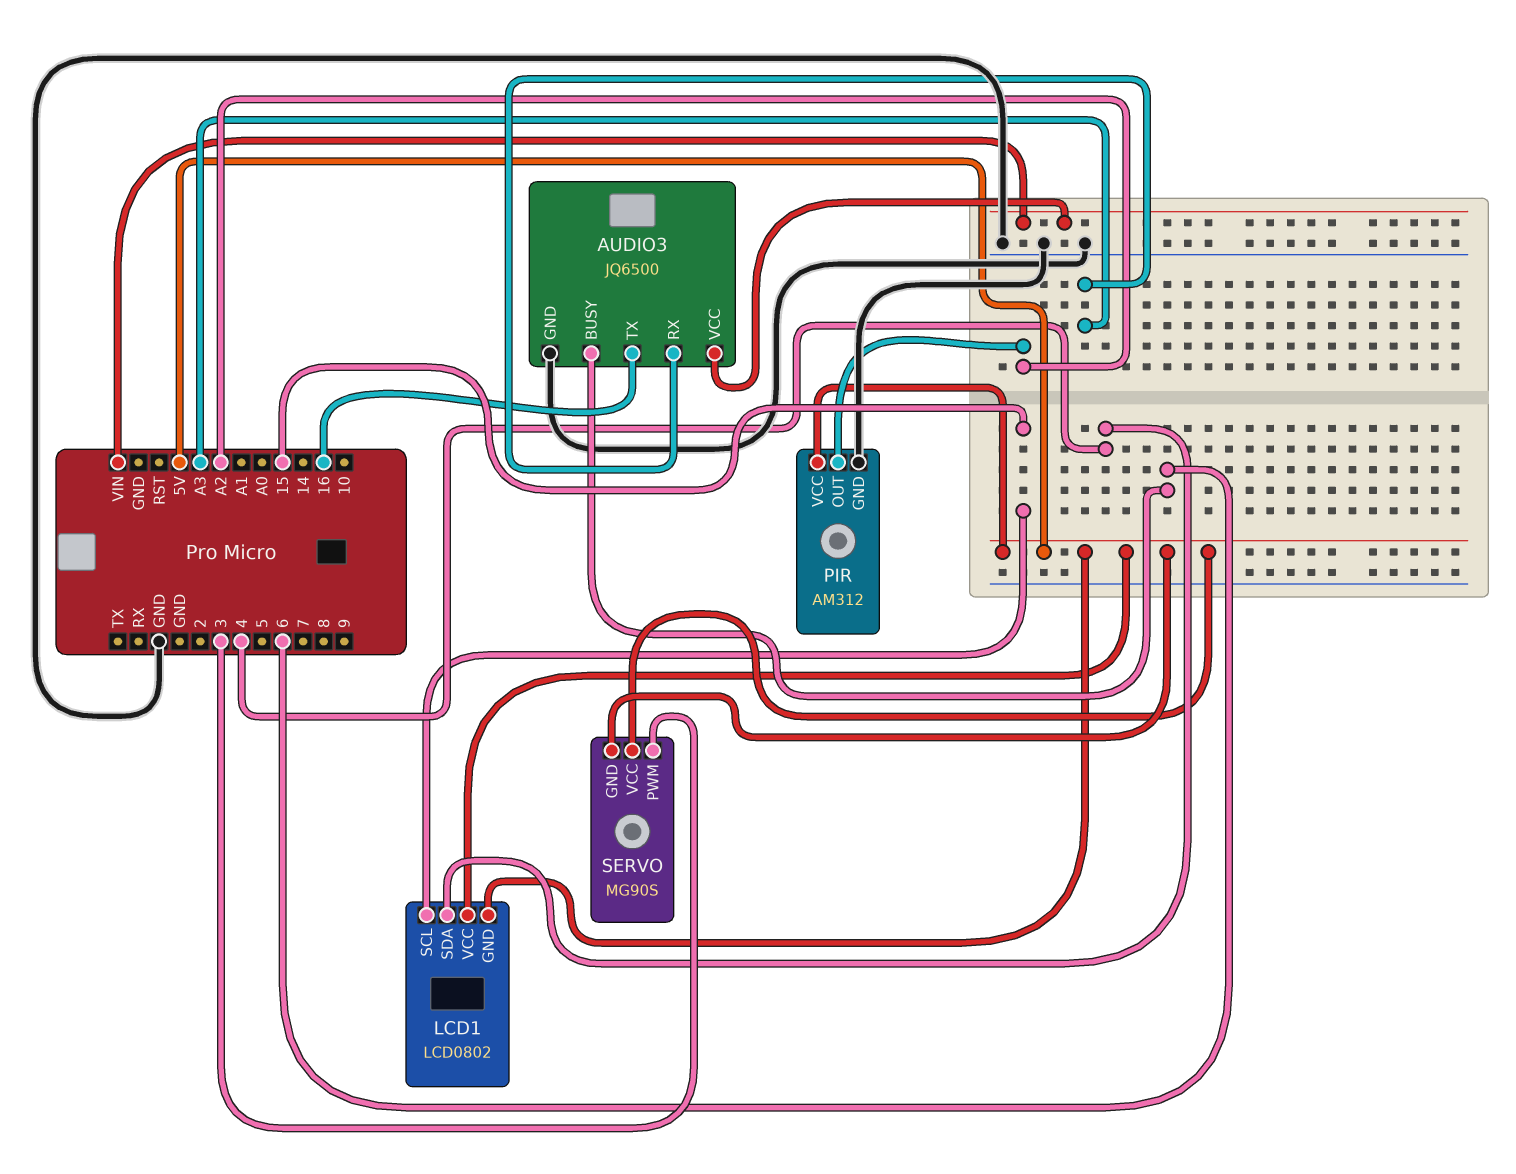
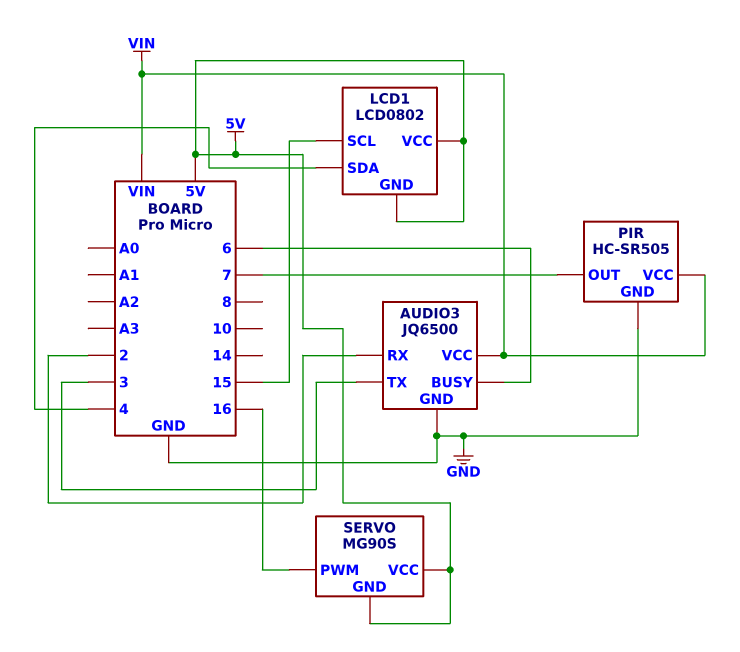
AUDIO3 pin RX: A3 -> 2
AUDIO3 pin TX: 16 -> 3
PIR: AM312 -> HC-SR505
PIR pin OUT: A2 -> 7
PIR pin VCC: 5V -> VIN
SERVO pin PWM: 3 -> 16

